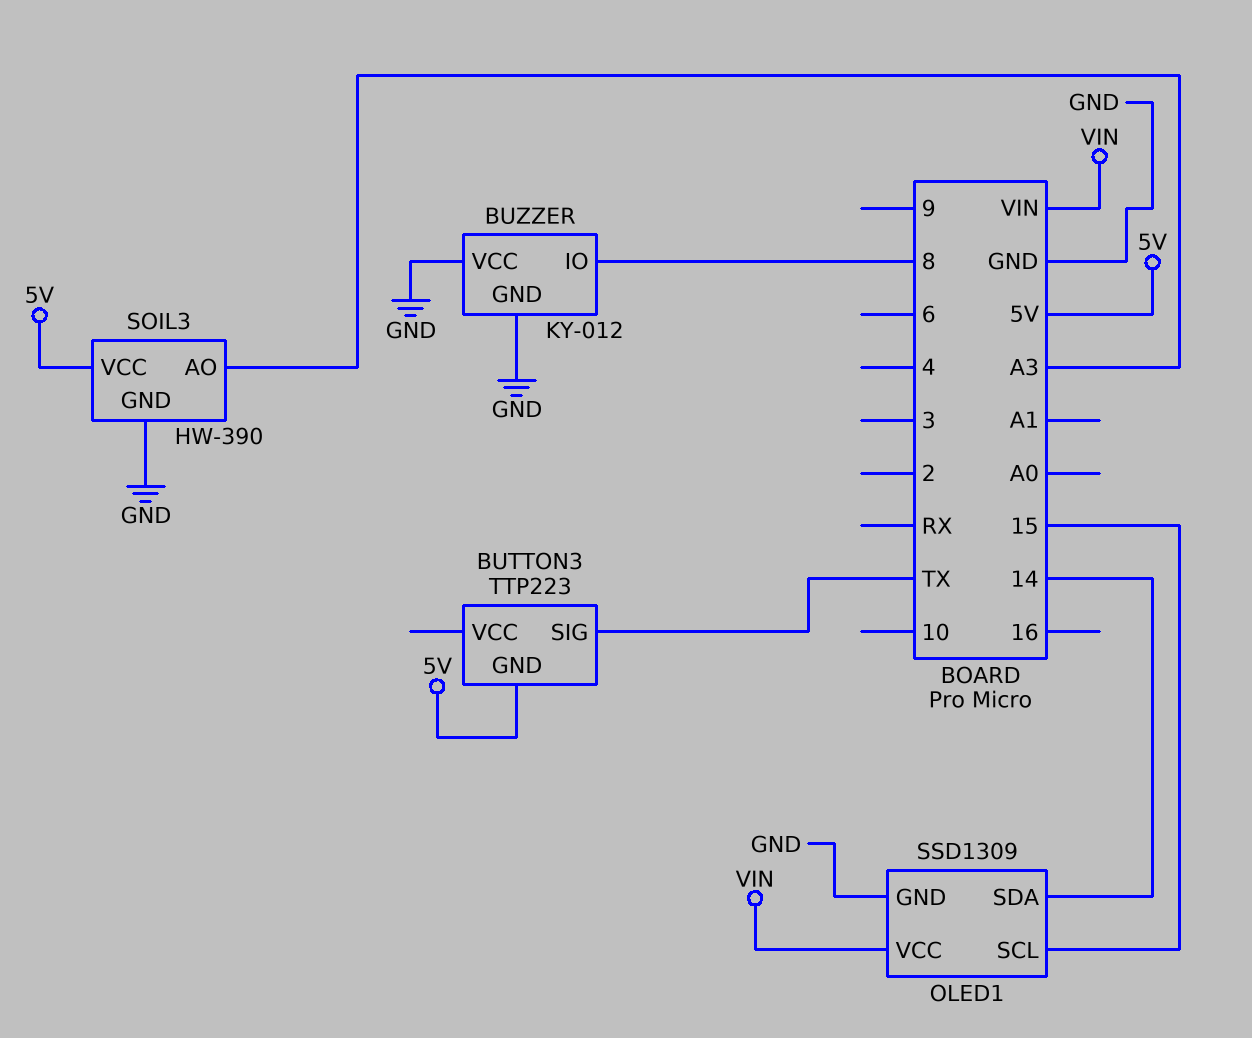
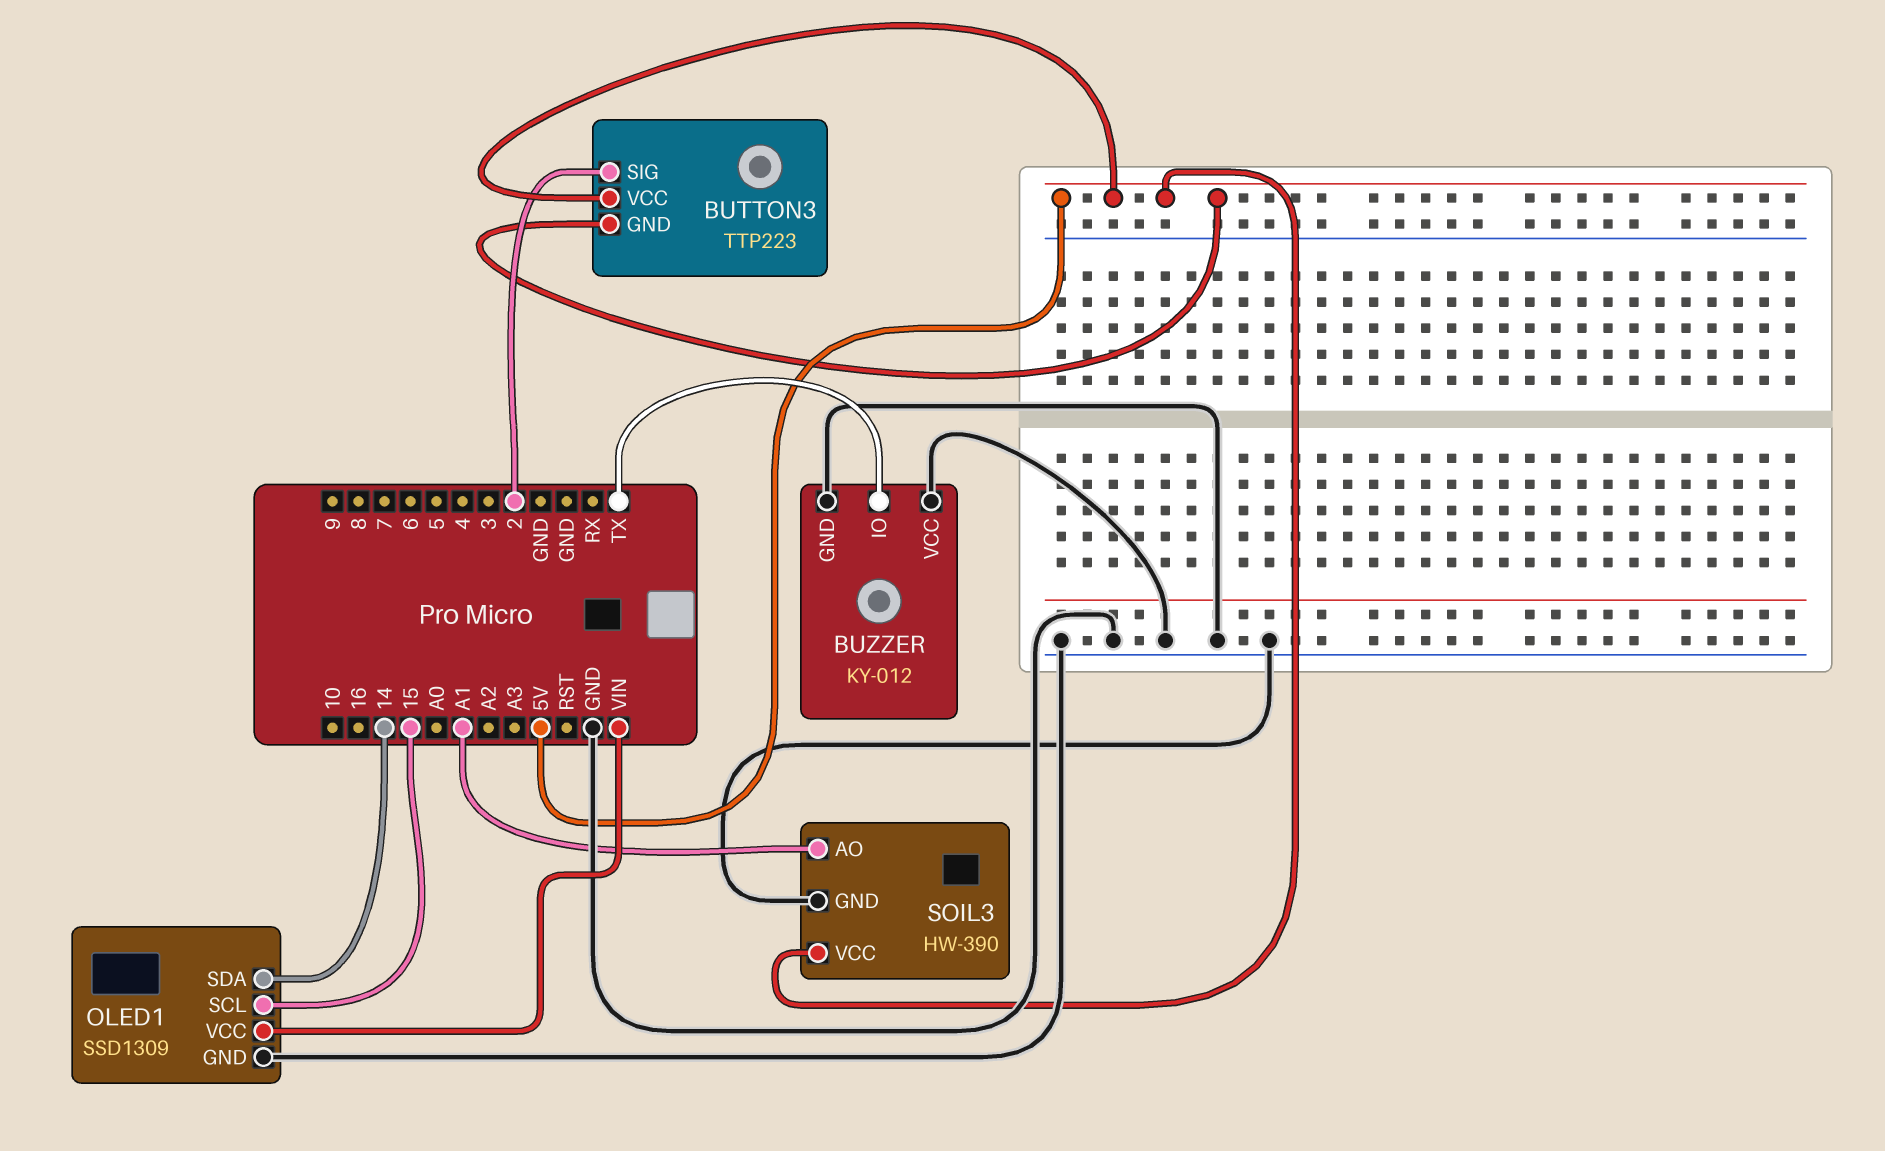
BUTTON3 pin SIG: TX -> 2
BUTTON3 pin VCC: none -> 5V
BUZZER pin IO: 8 -> TX
SOIL3 pin AO: A3 -> A1

